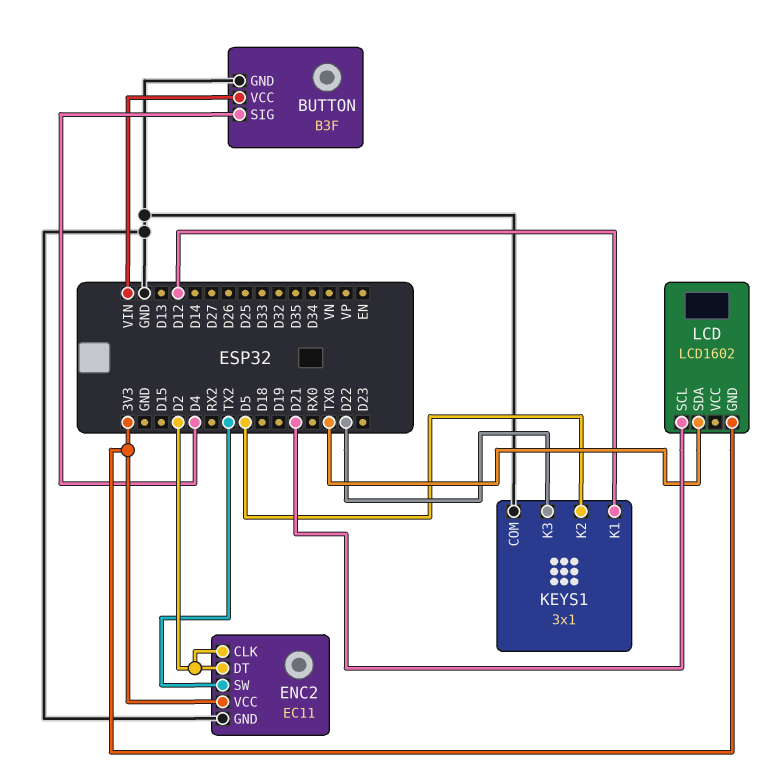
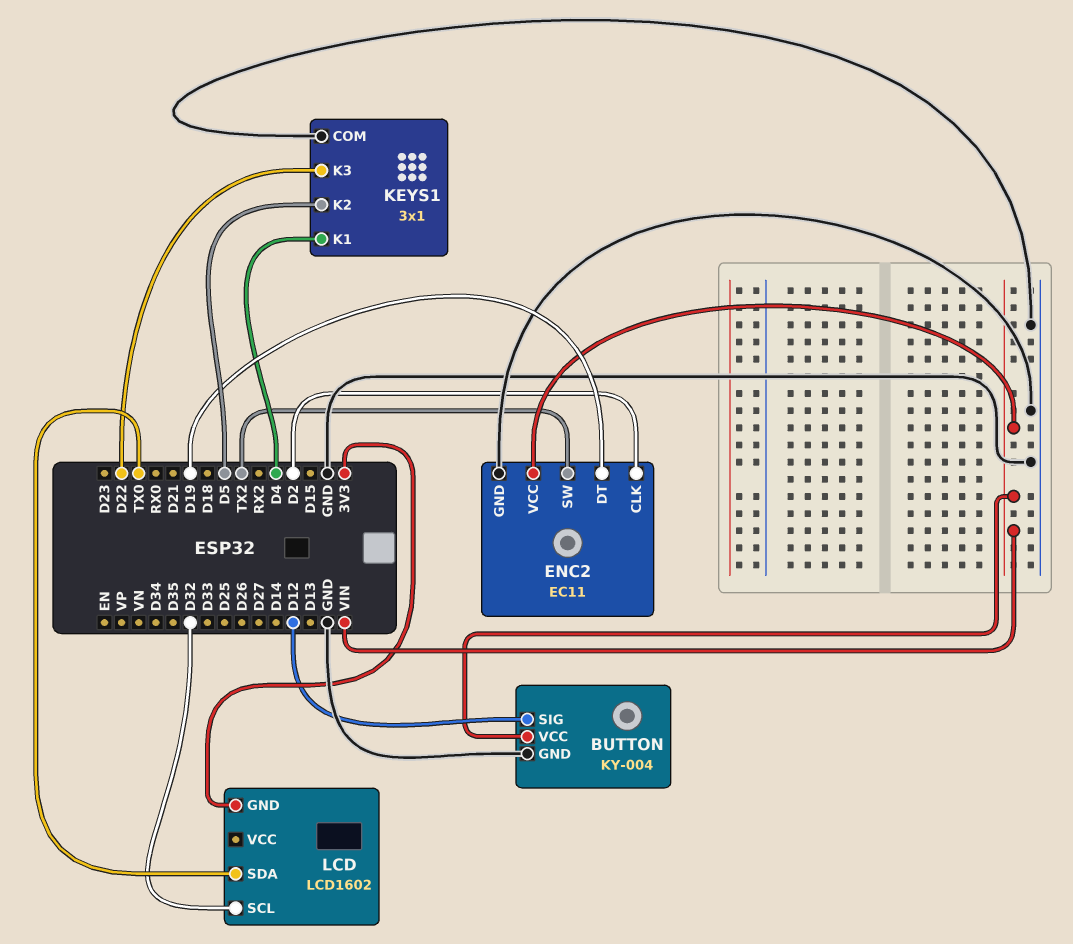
BUTTON: B3F -> KY-004
BUTTON pin SIG: D4 -> D12
ENC2 pin DT: D2 -> D19
ENC2 pin VCC: 3V3 -> VIN
KEYS1 pin K1: D12 -> D4
LCD pin SCL: D21 -> D32

